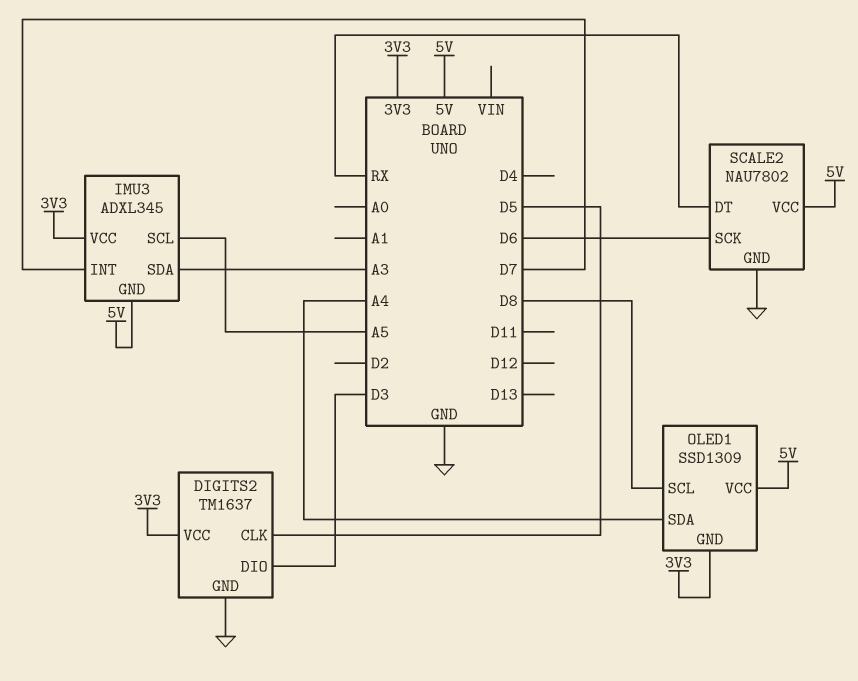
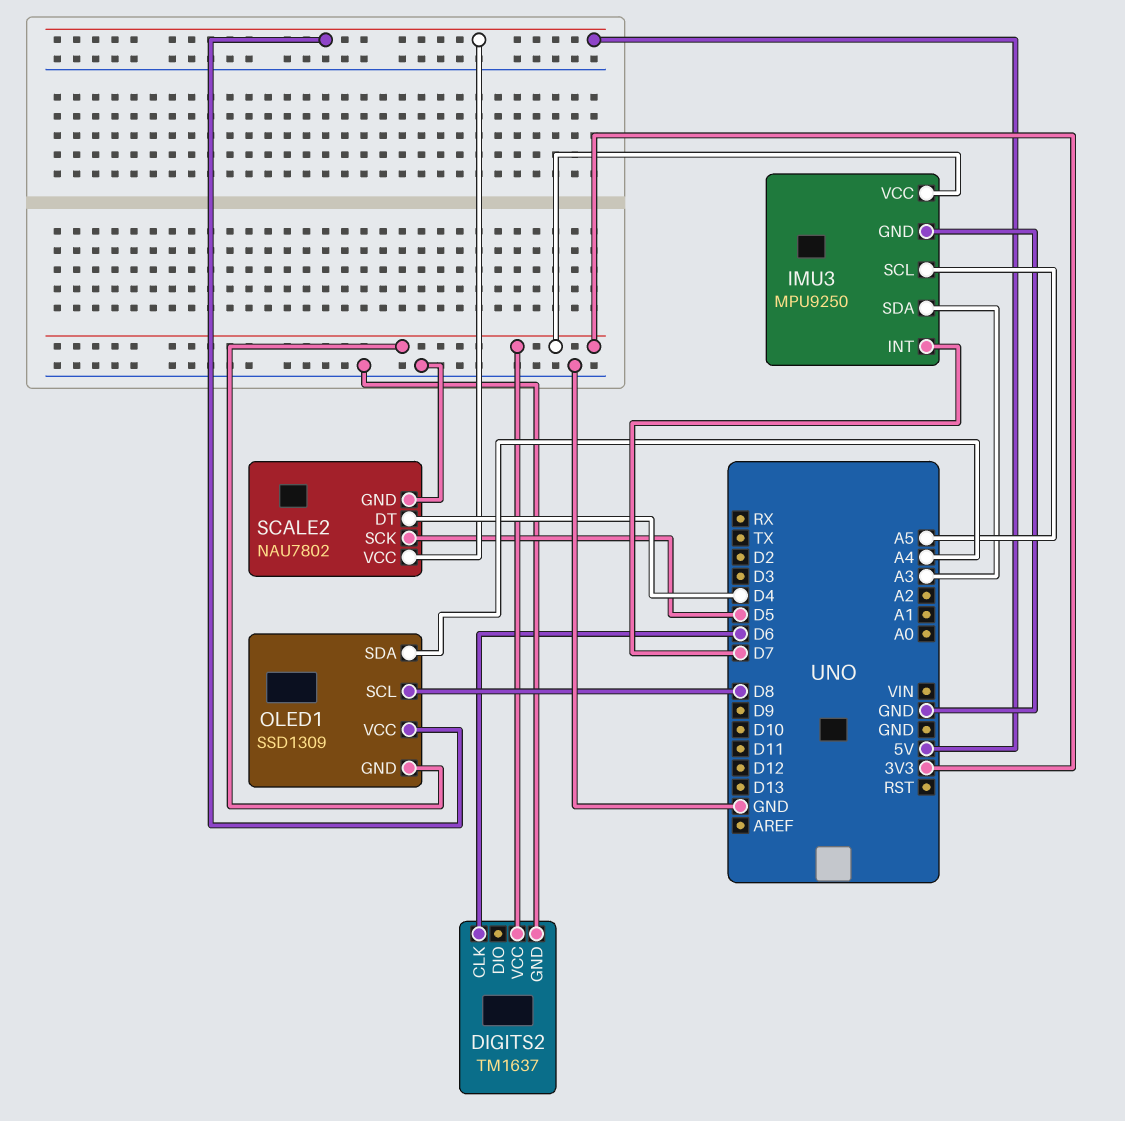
DIGITS2 pin CLK: D5 -> D6
DIGITS2 pin DIO: D3 -> none
IMU3: ADXL345 -> MPU9250
IMU3 pin GND: 5V -> GND
SCALE2 pin DT: RX -> D4
SCALE2 pin SCK: D6 -> D5

